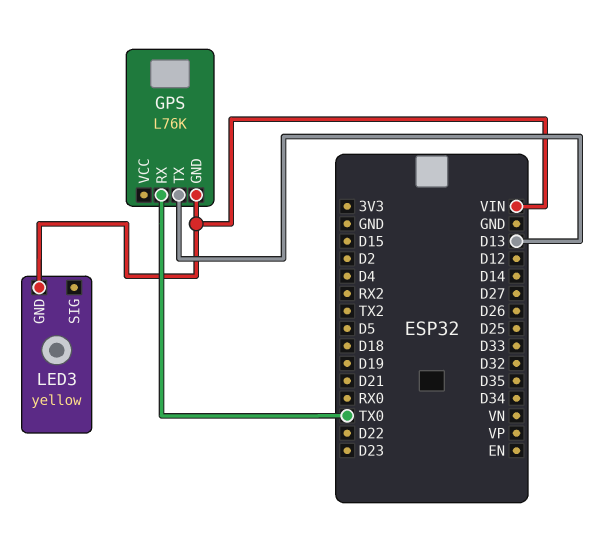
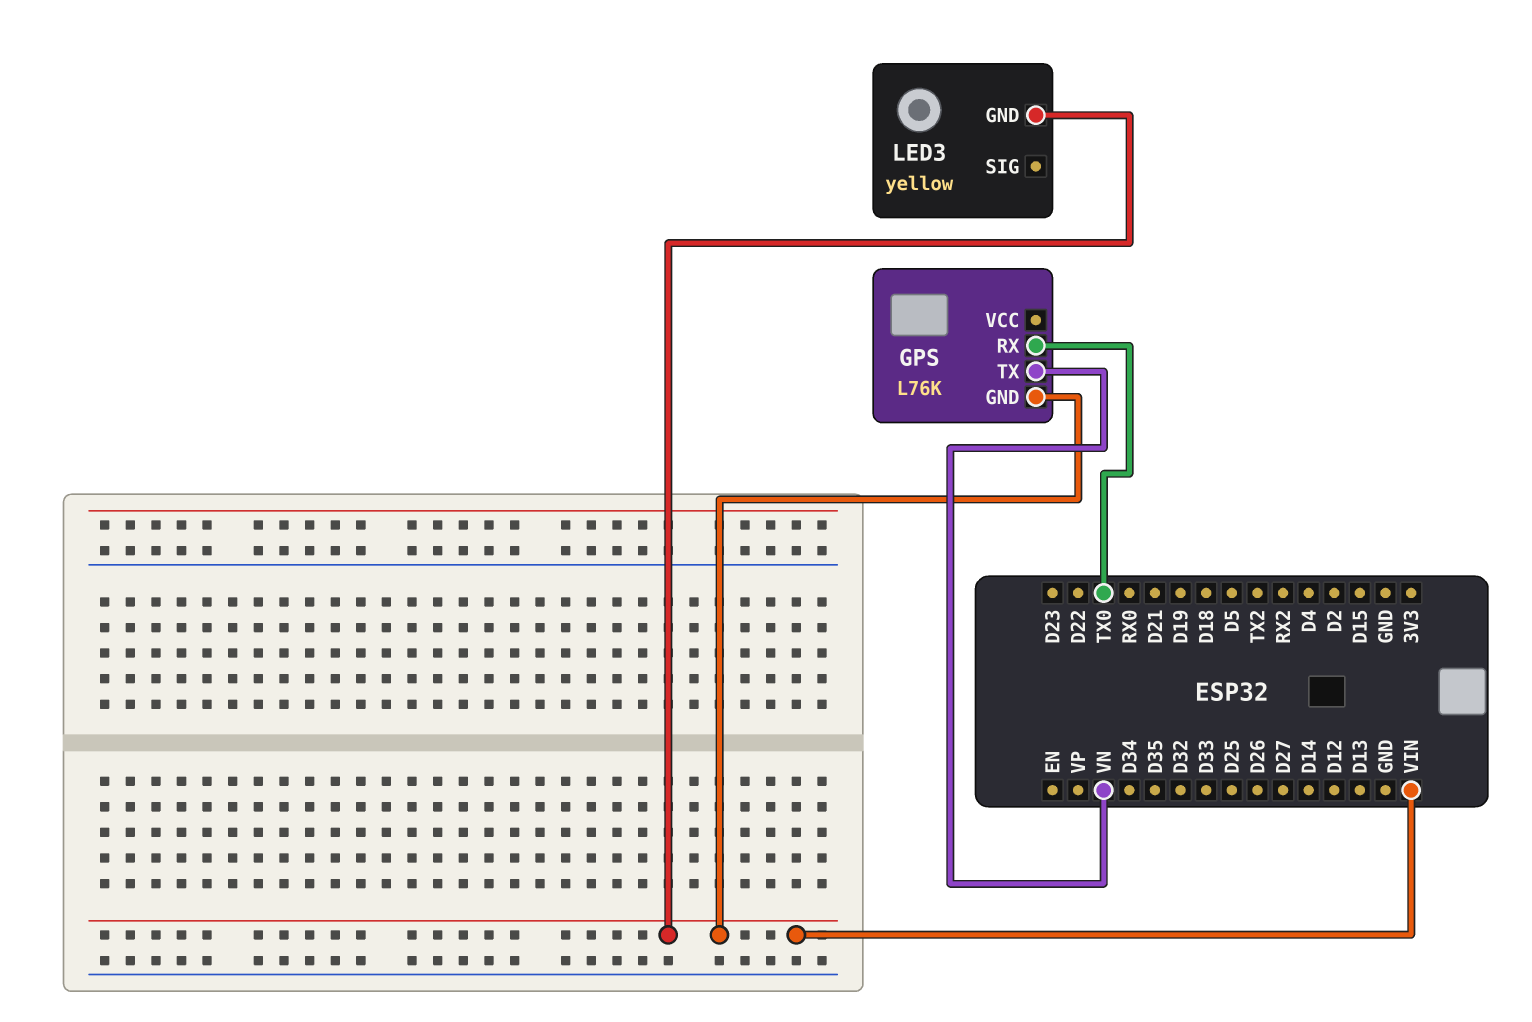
GPS pin TX: D13 -> VN

